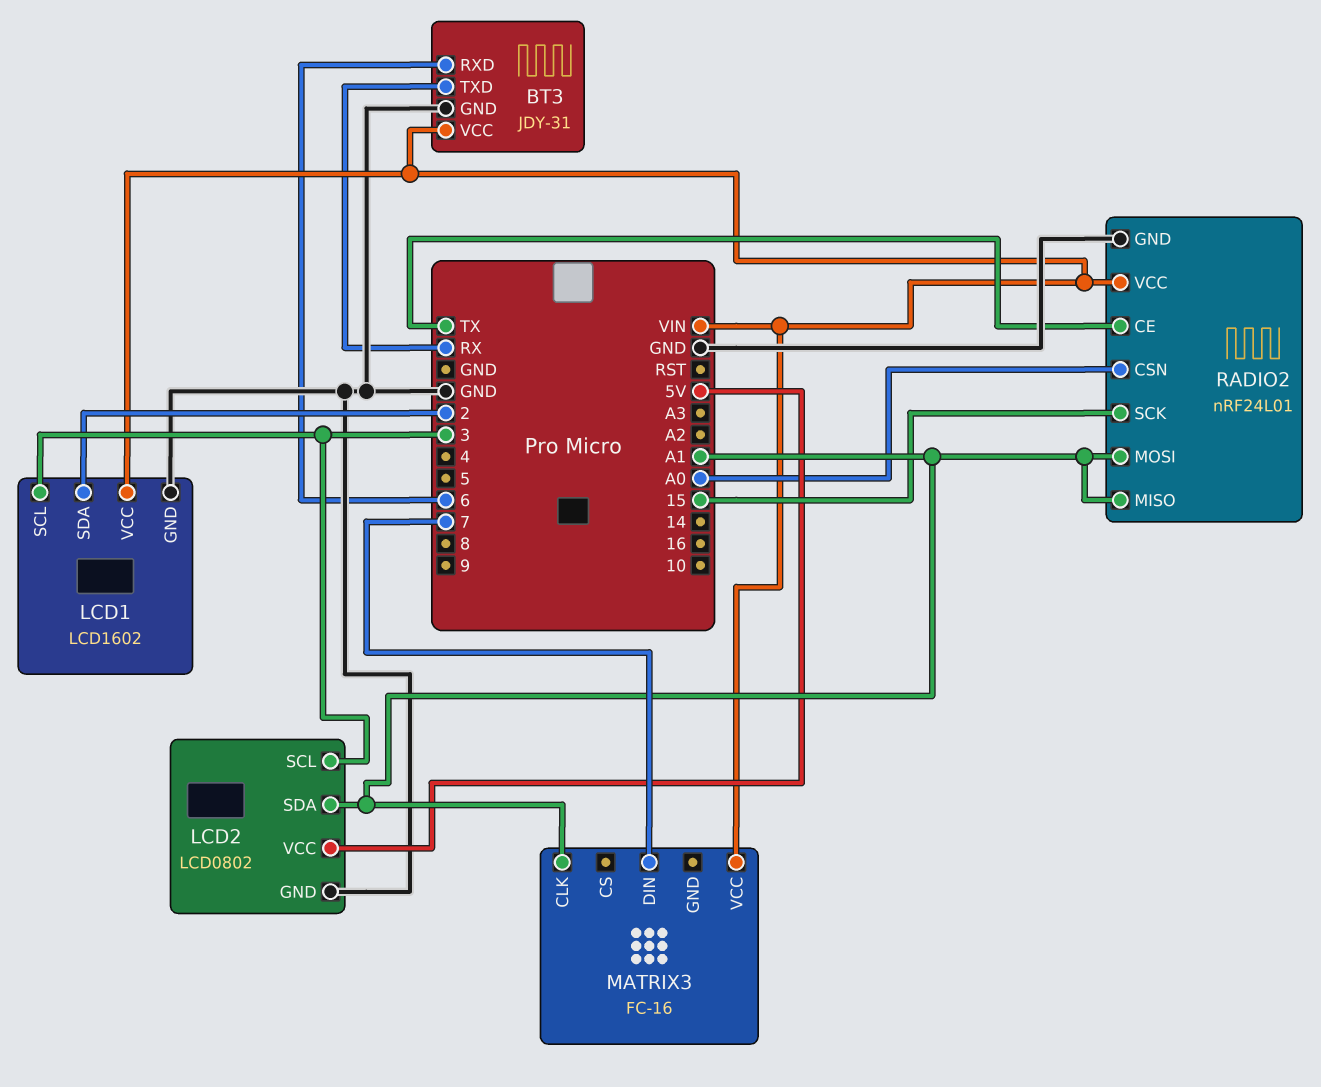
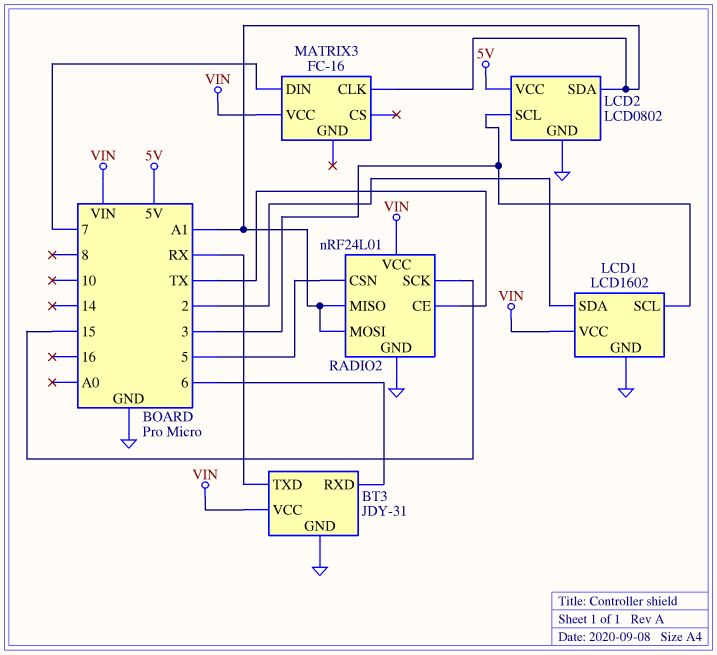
RADIO2 pin CSN: A0 -> 5

